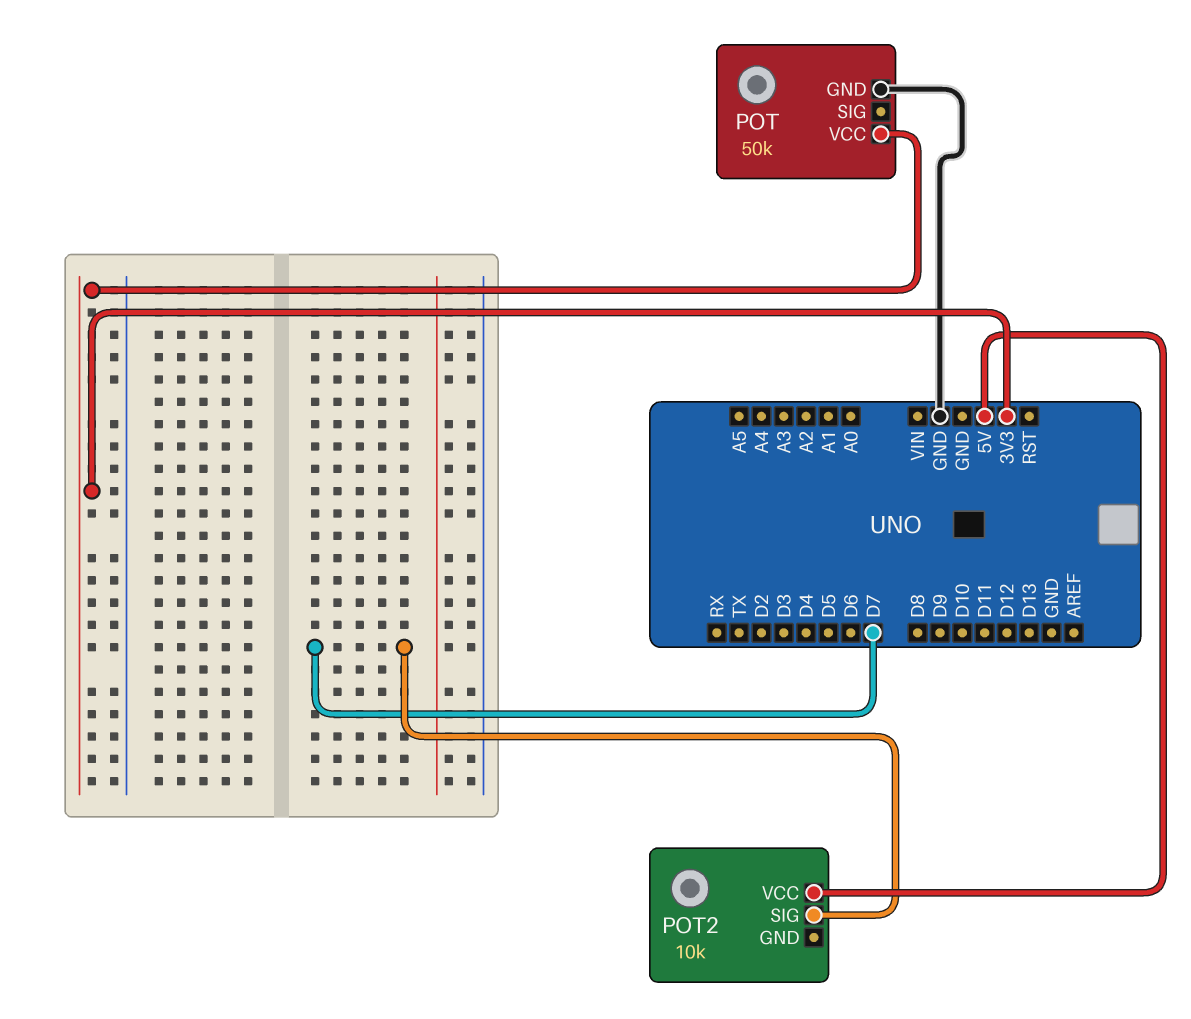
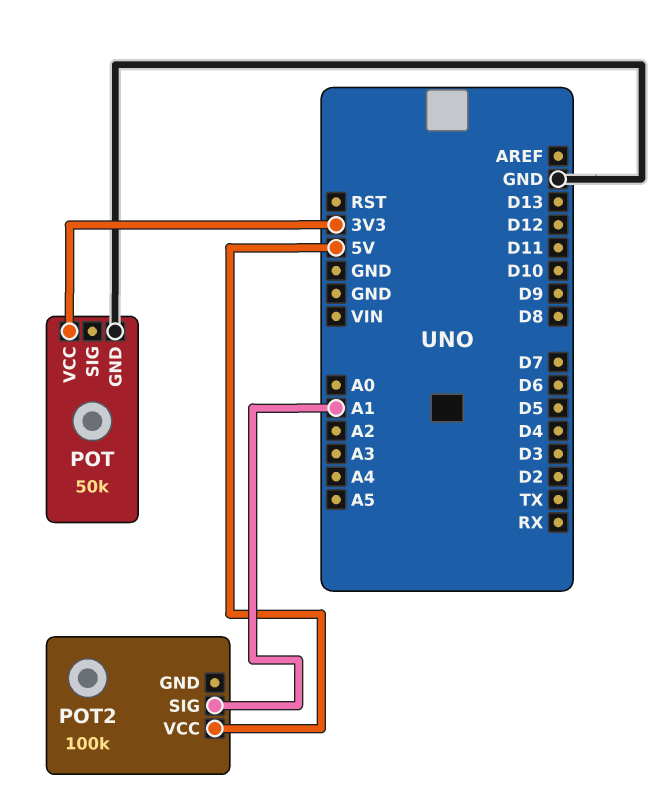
POT2: 10k -> 100k
POT2 pin SIG: D7 -> A1

